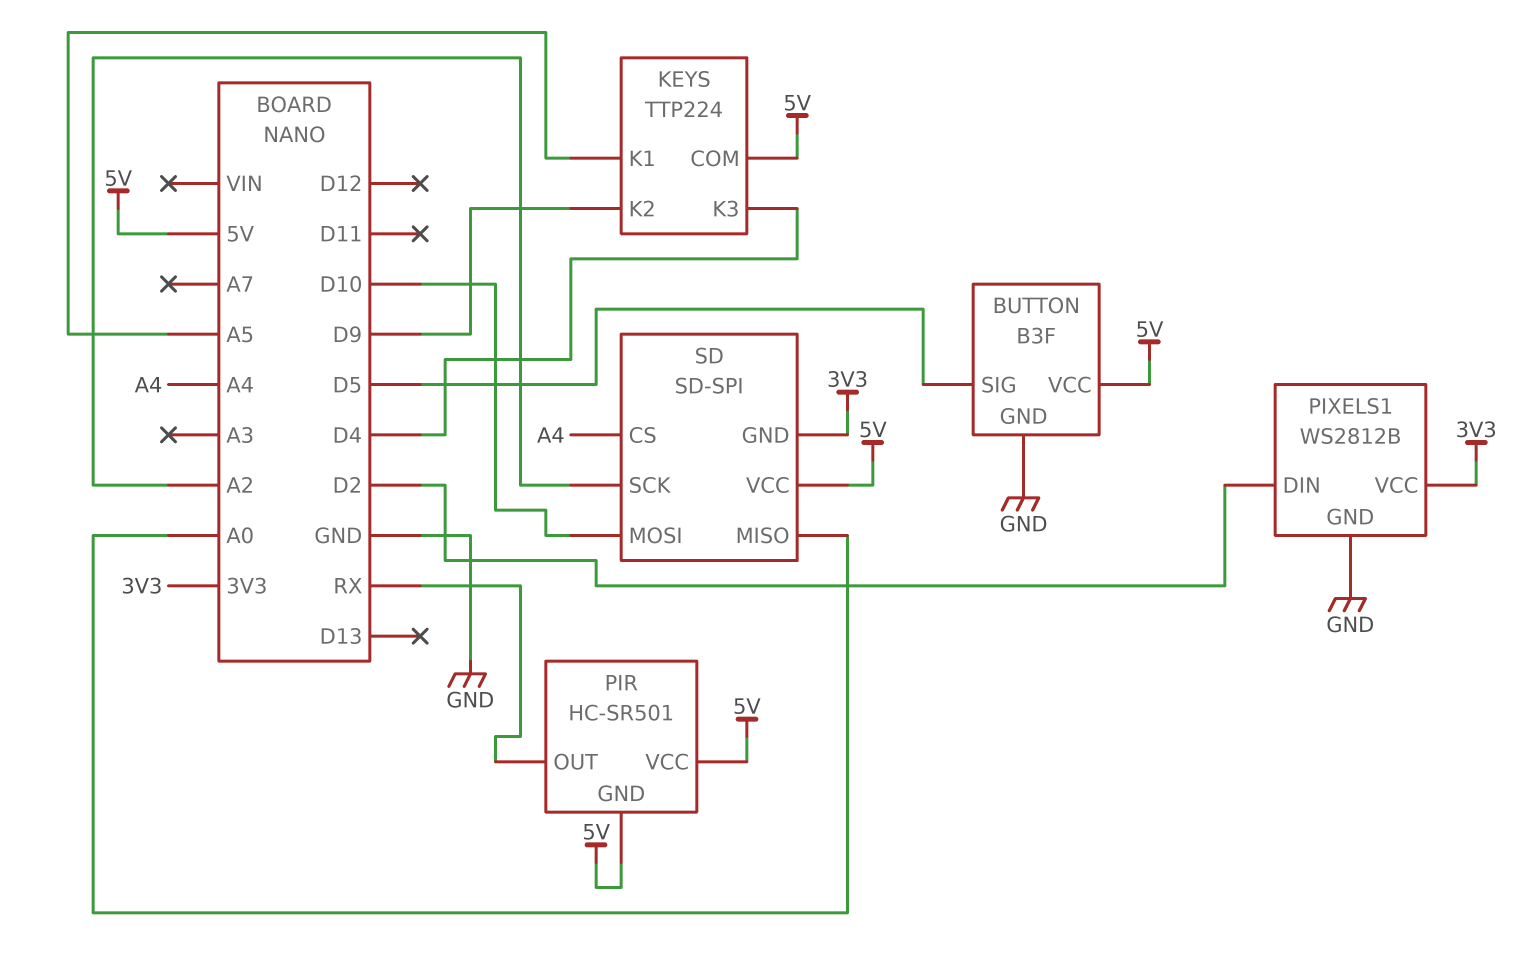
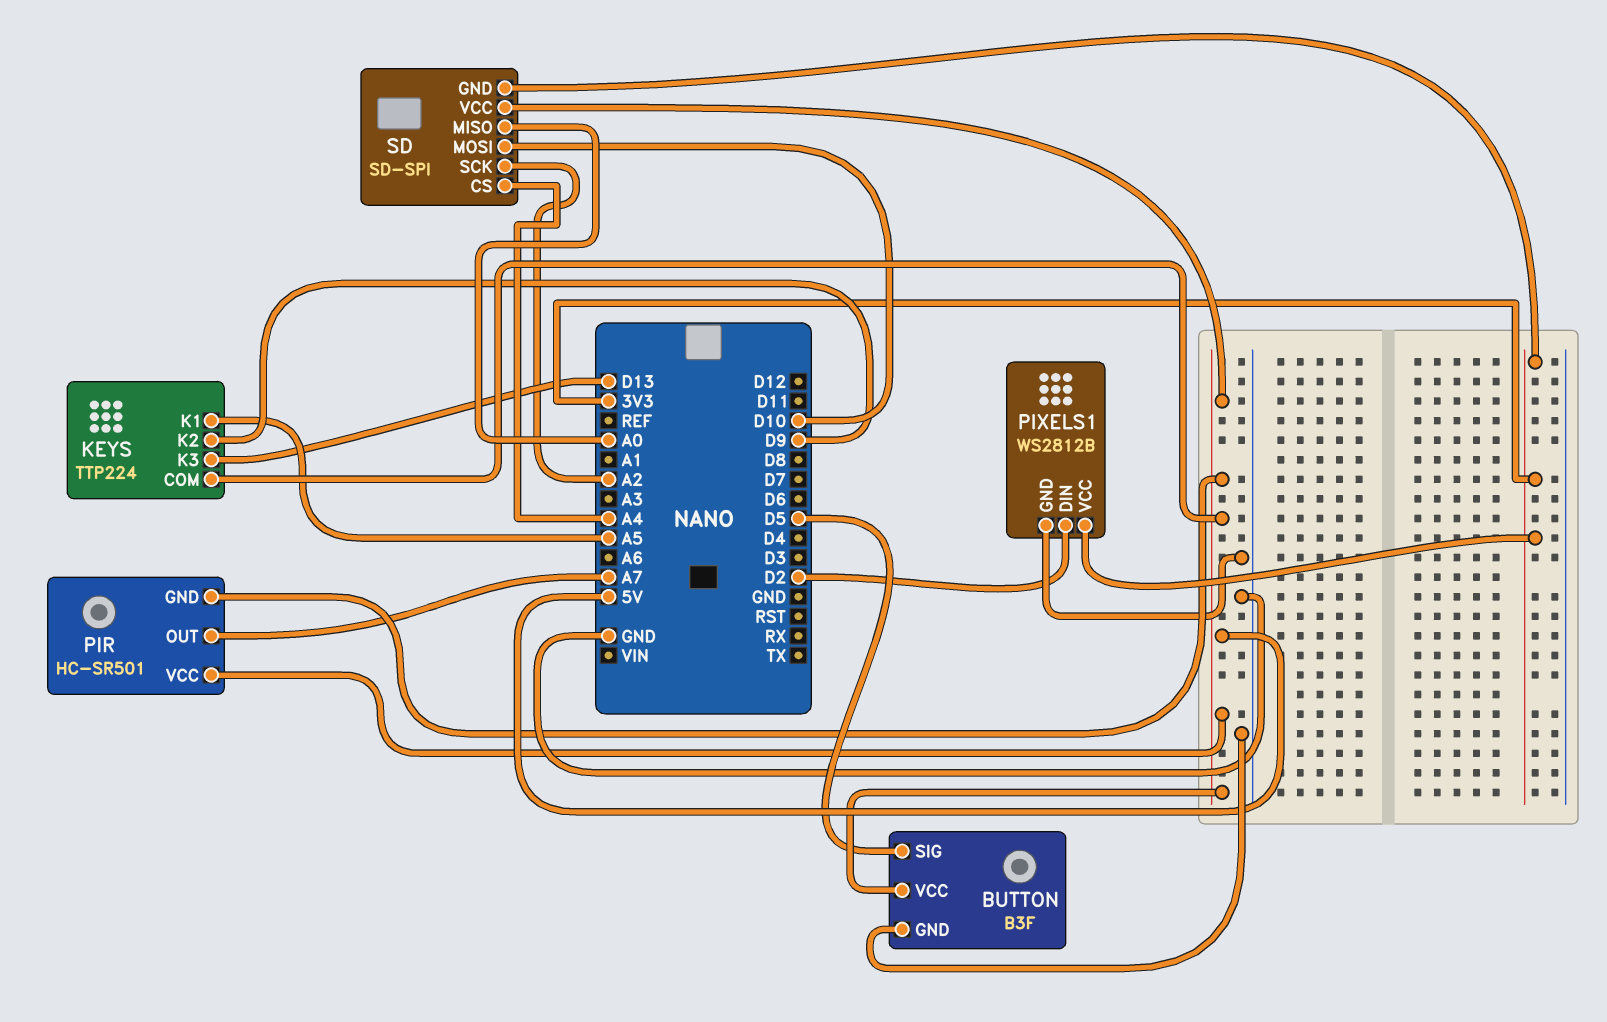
KEYS pin K3: D4 -> D13
PIR pin OUT: RX -> A7

